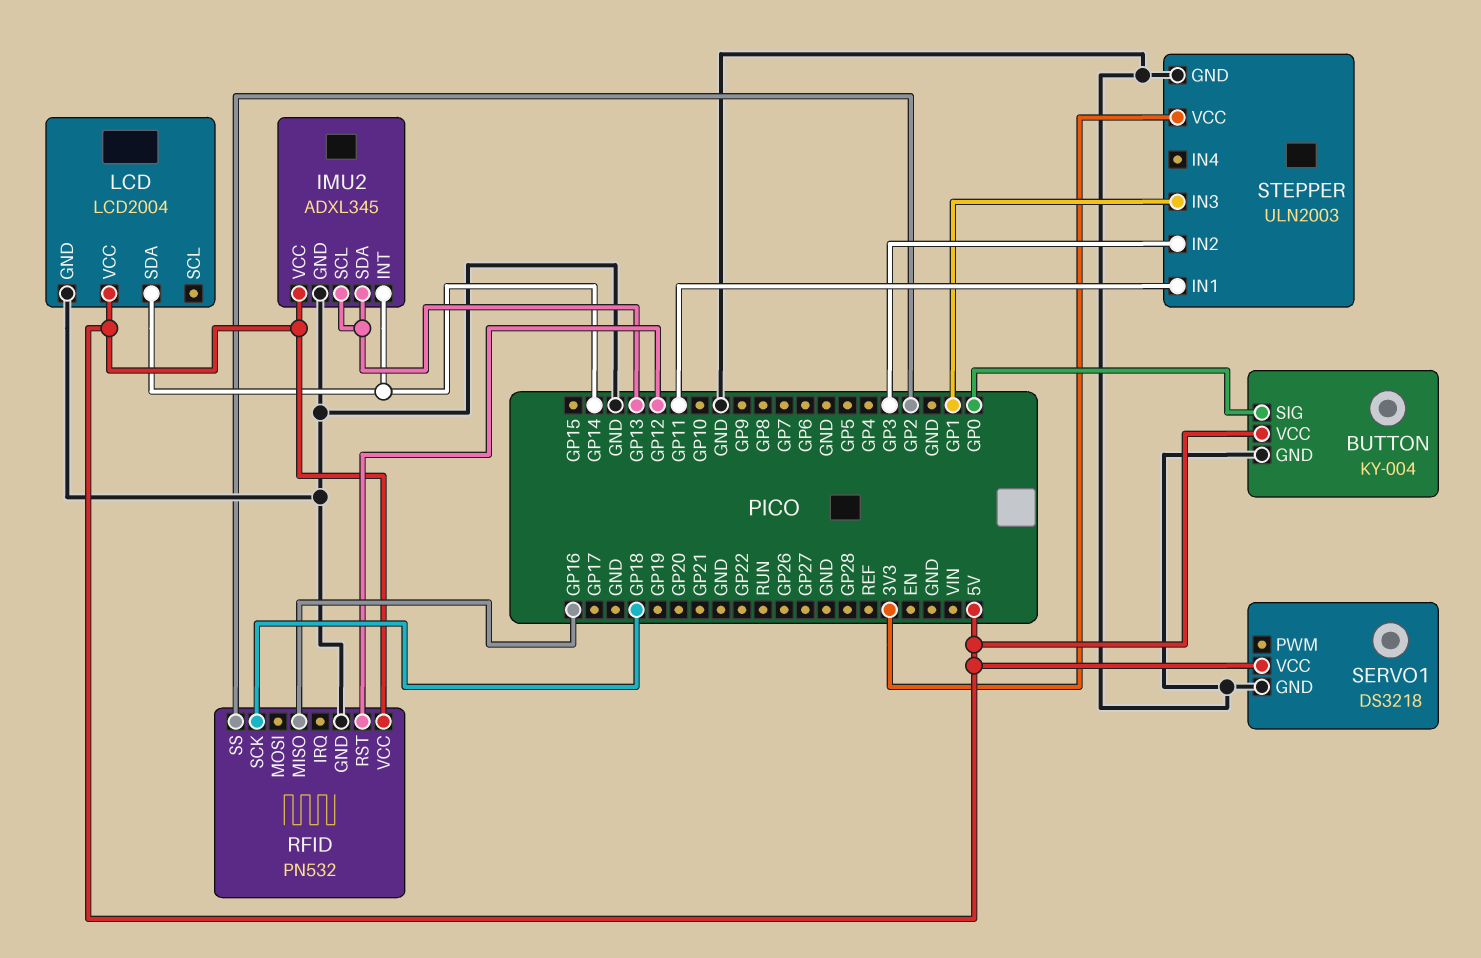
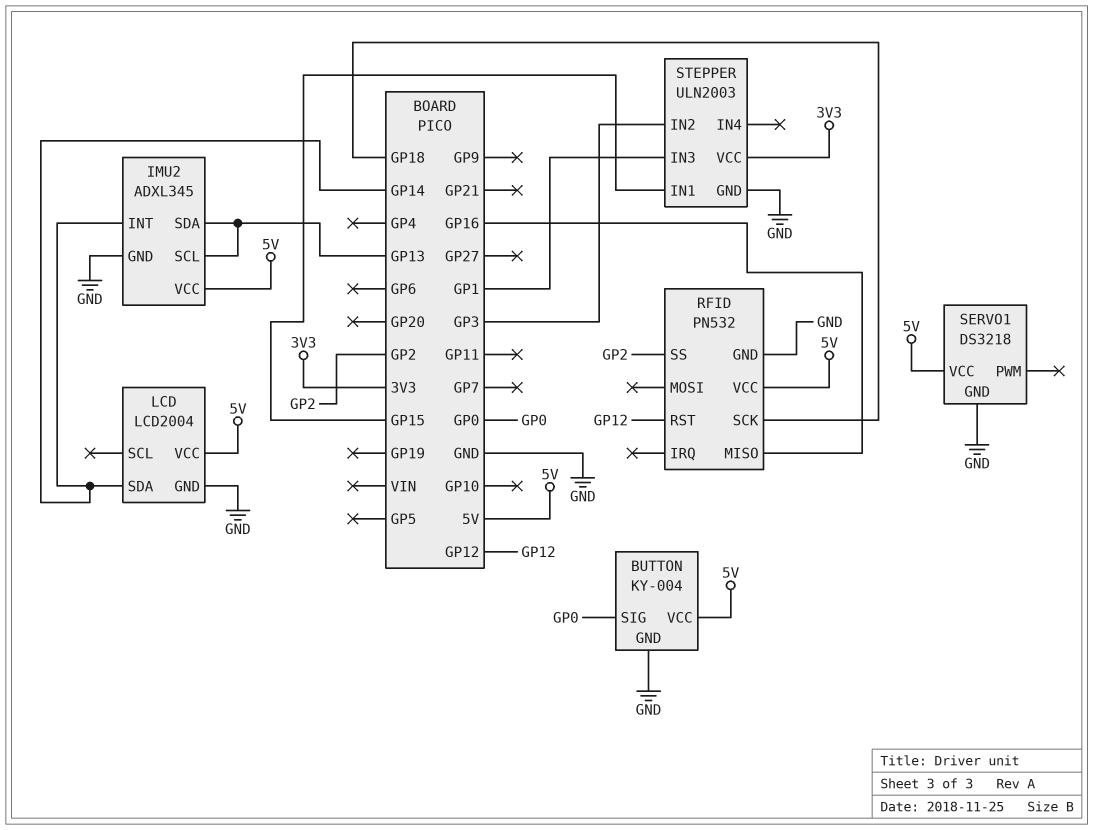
STEPPER pin IN1: GP11 -> GP15

